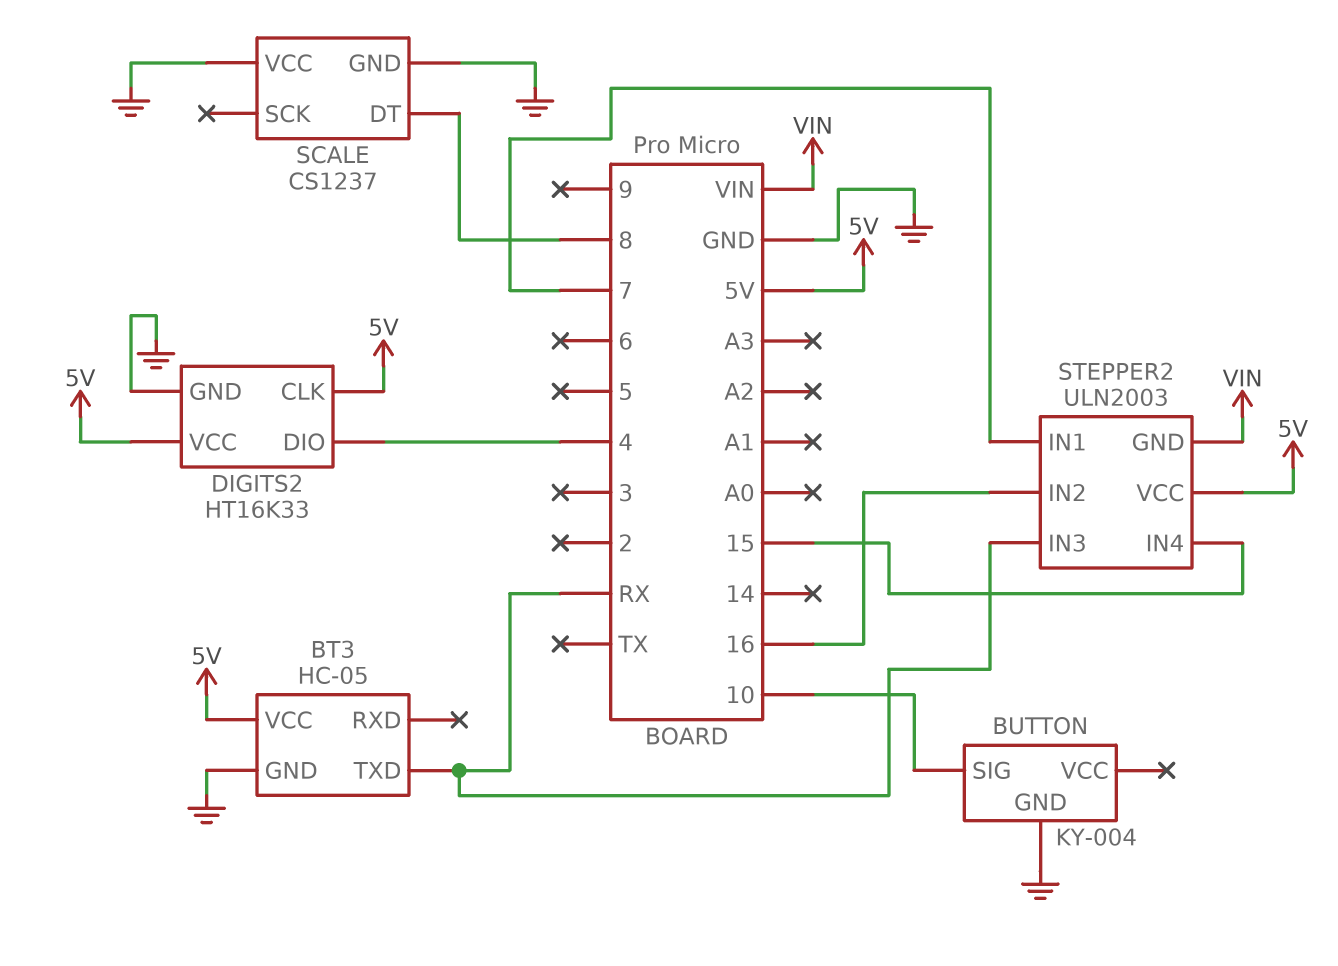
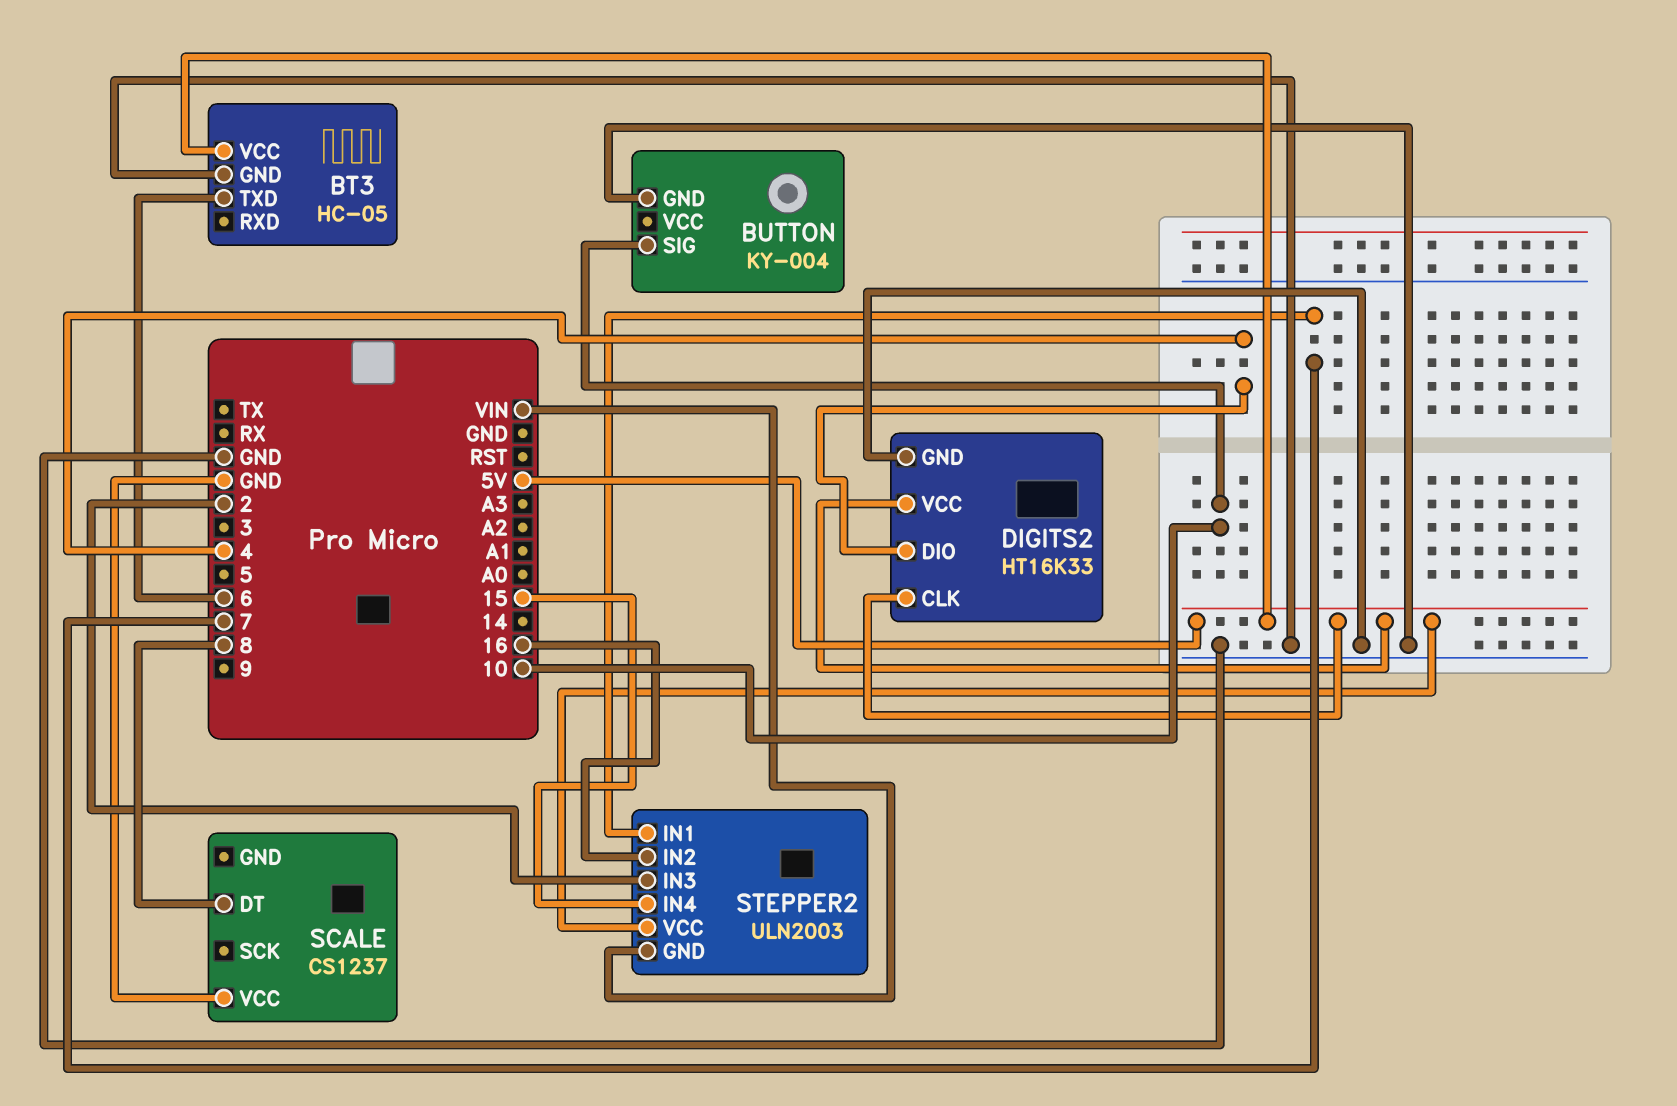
BT3 pin TXD: RX -> 6
SCALE pin GND: GND -> none
STEPPER2 pin IN3: RX -> 2

